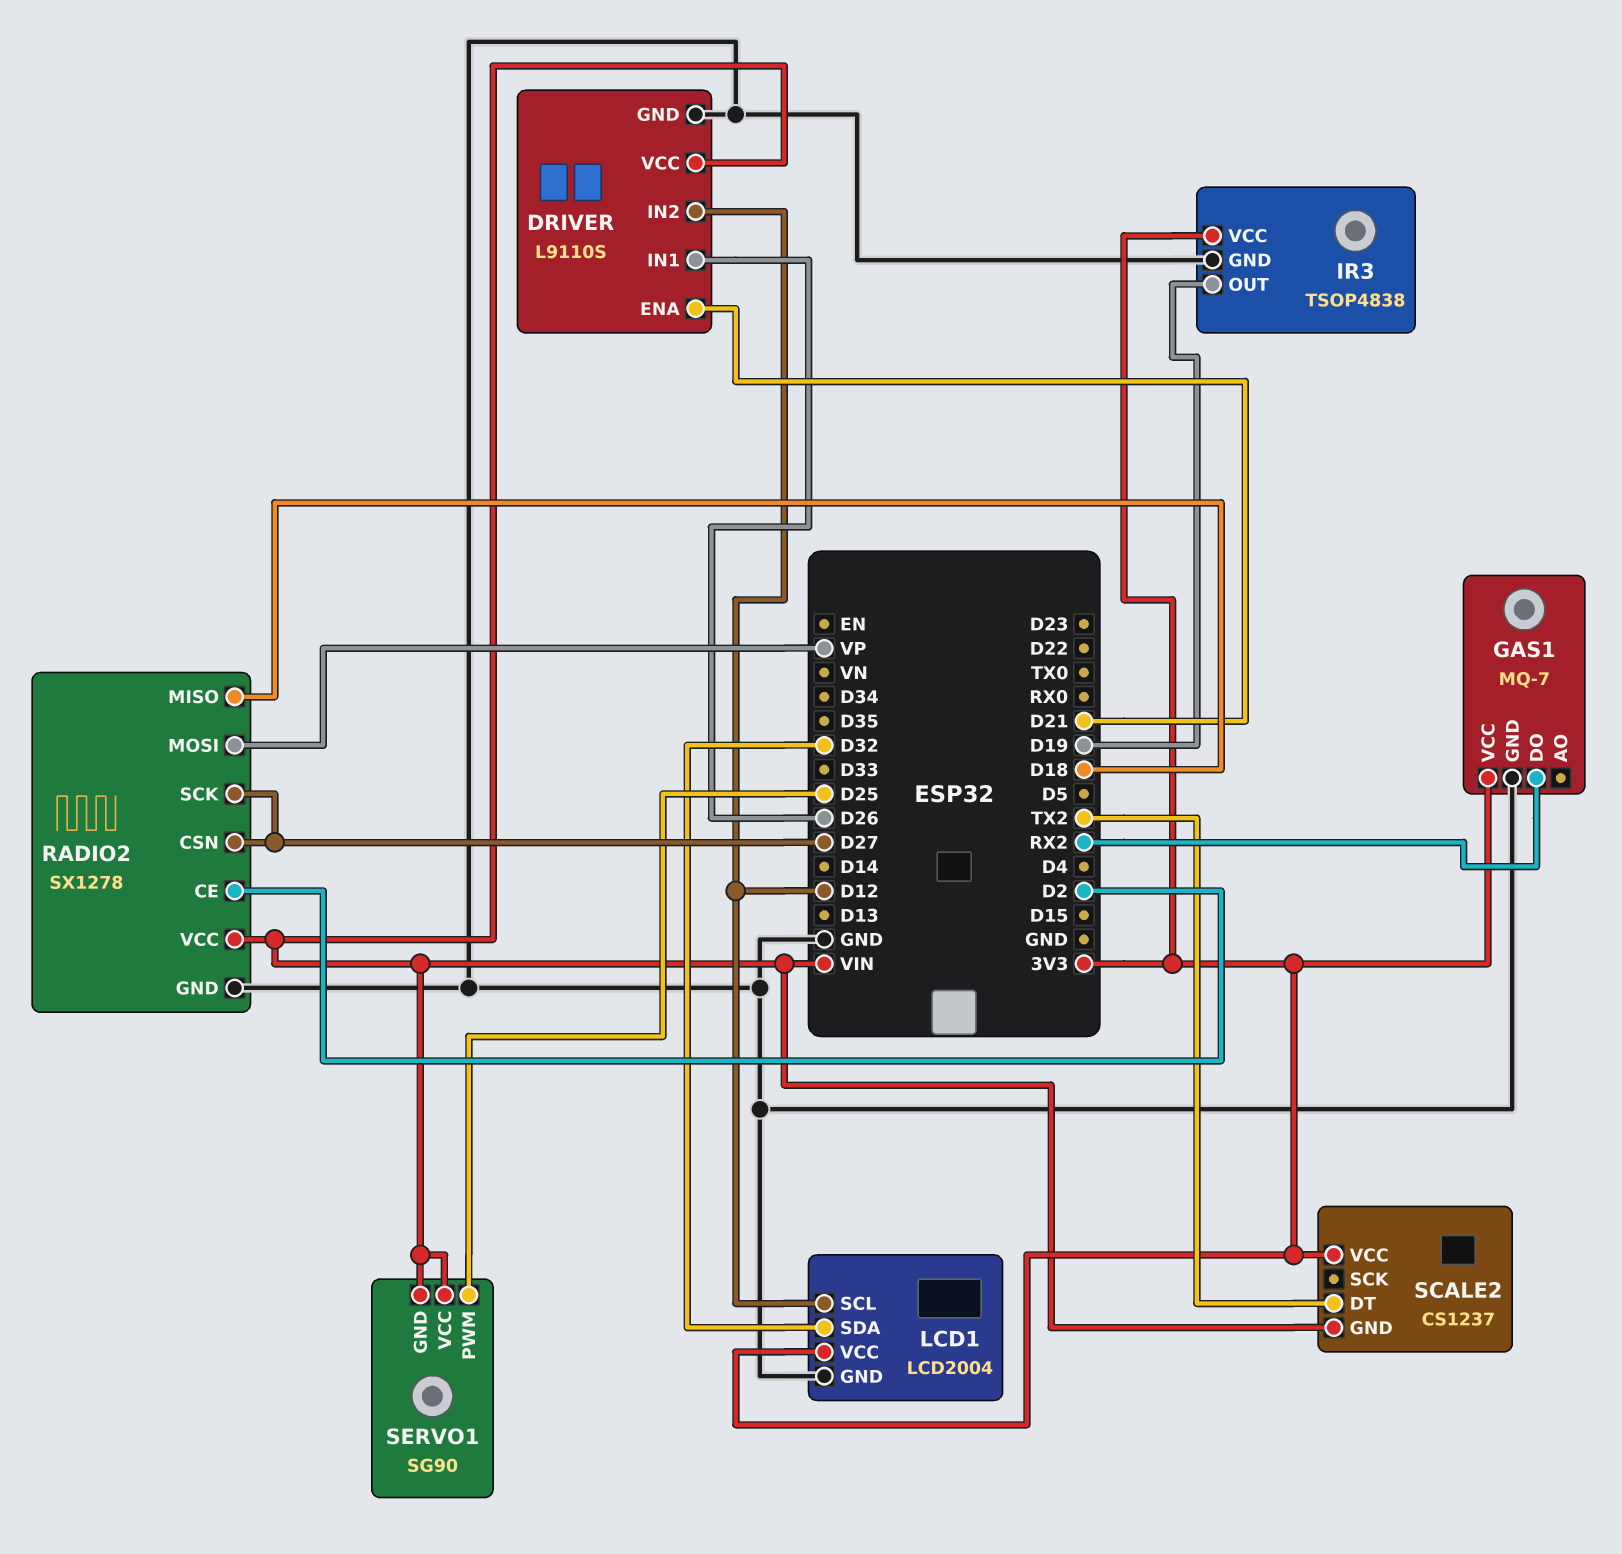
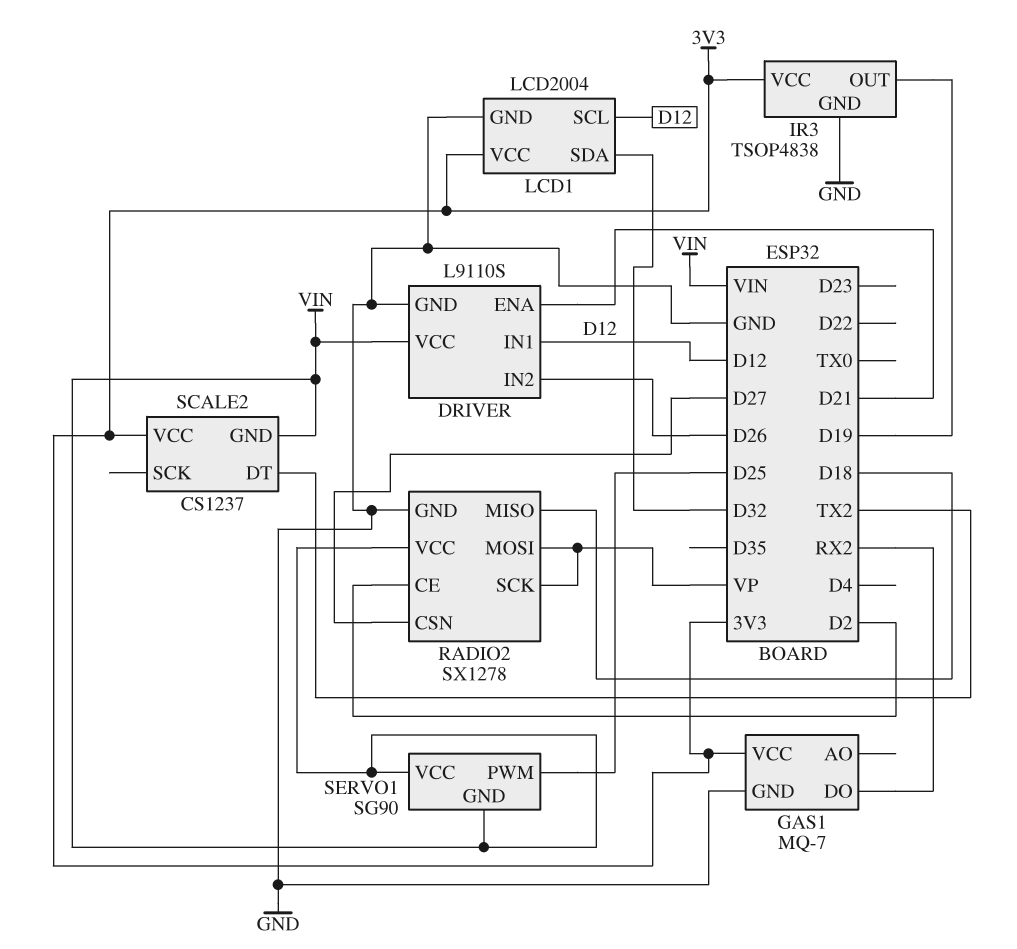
DRIVER pin IN1: D26 -> D12
DRIVER pin IN2: D12 -> D26
RADIO2 pin SCK: D27 -> VP

